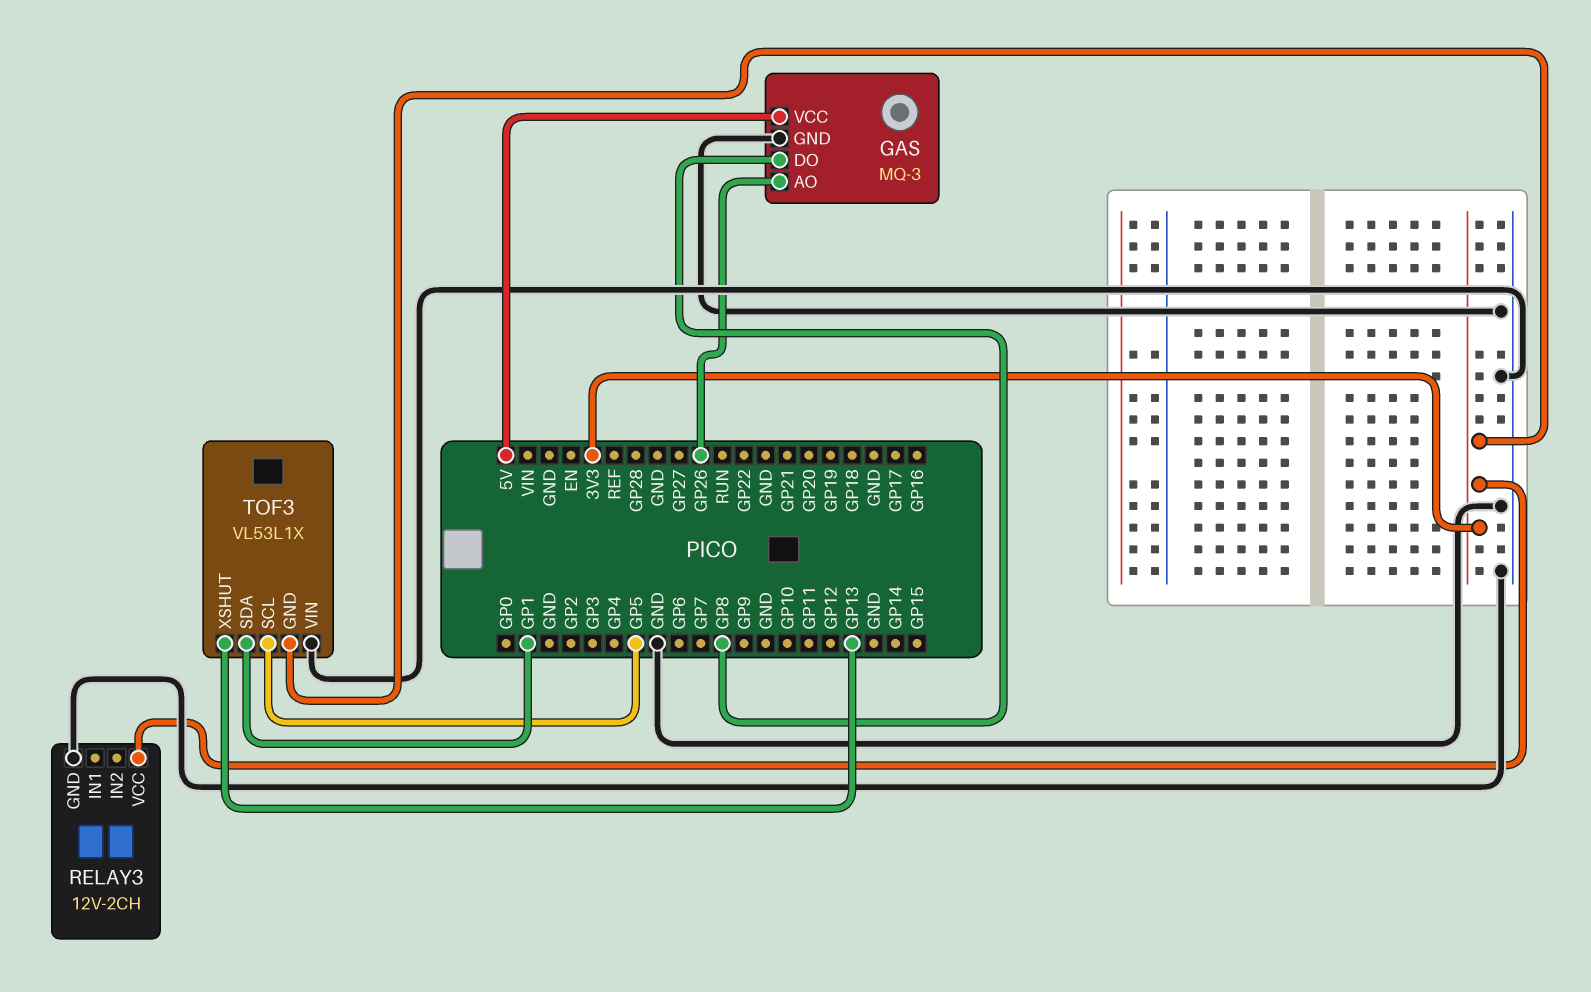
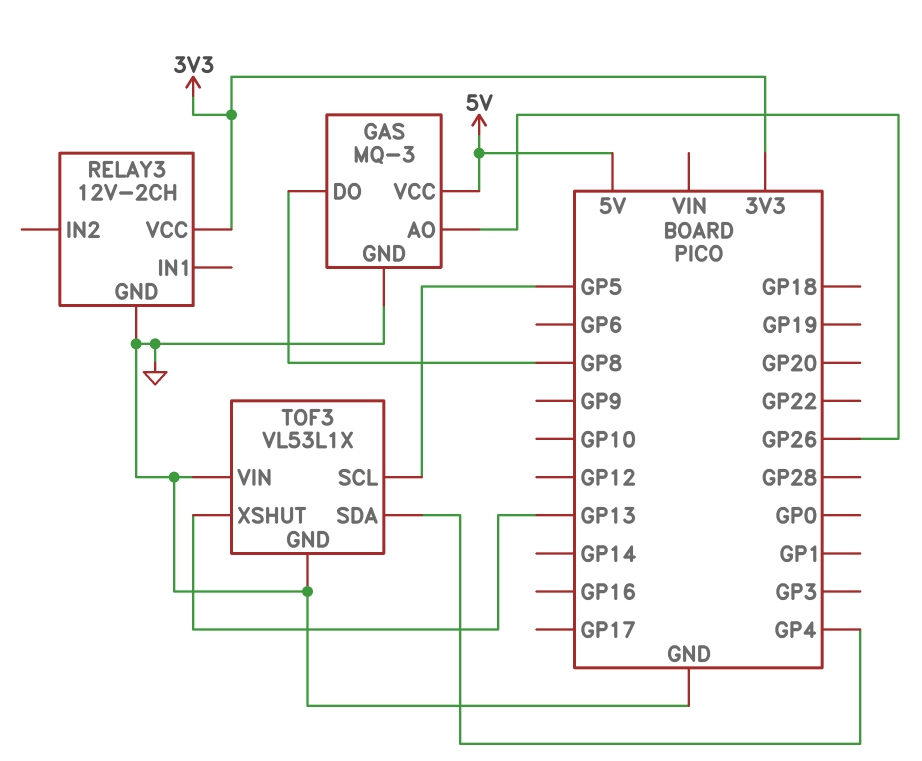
TOF3 pin GND: 3V3 -> GND
TOF3 pin SDA: GP1 -> GP4

